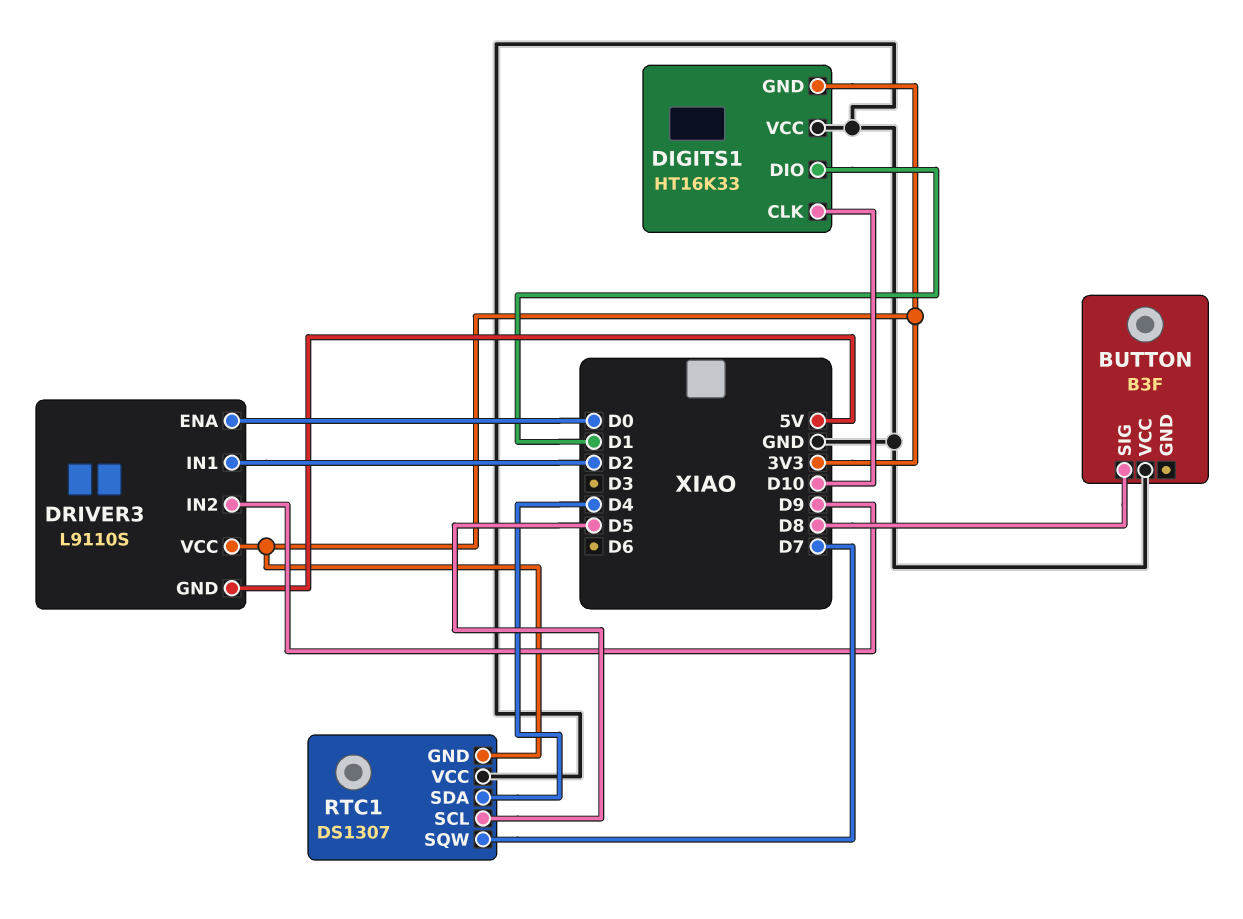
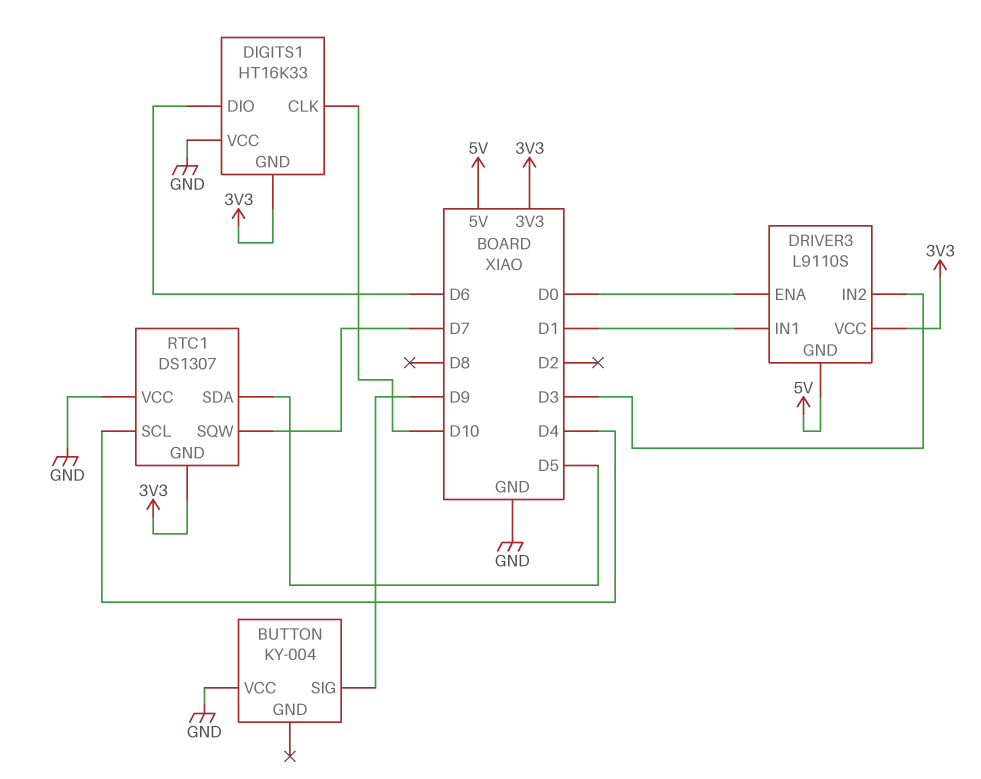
BUTTON: B3F -> KY-004
BUTTON pin SIG: D8 -> D9
DIGITS1 pin DIO: D1 -> D6
DRIVER3 pin IN1: D2 -> D1
DRIVER3 pin IN2: D9 -> D3
RTC1 pin SCL: D5 -> D4
RTC1 pin SDA: D4 -> D5

